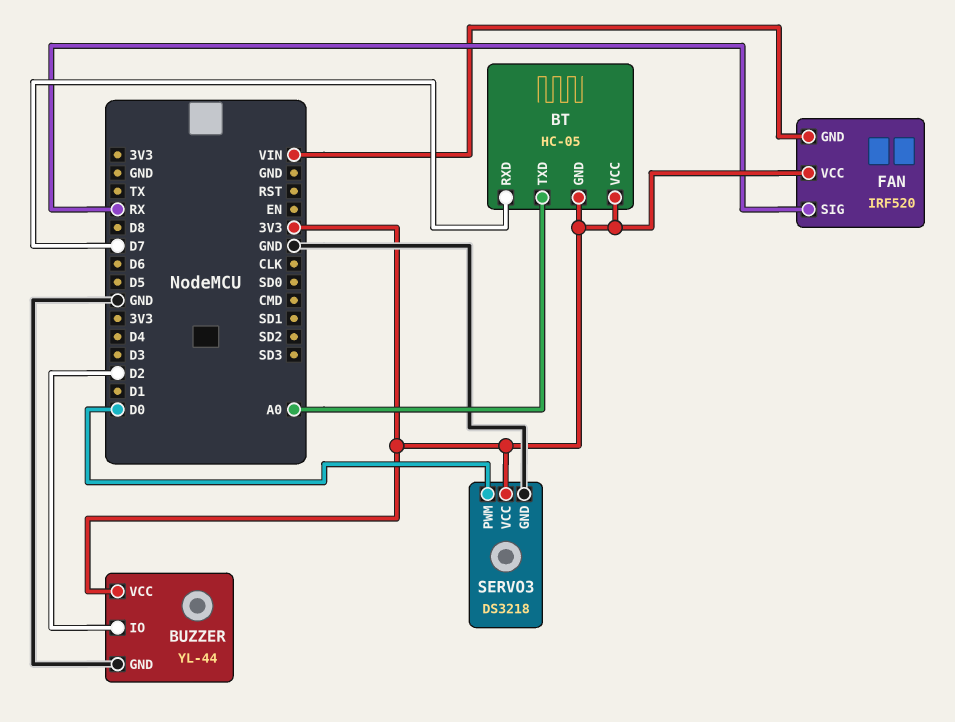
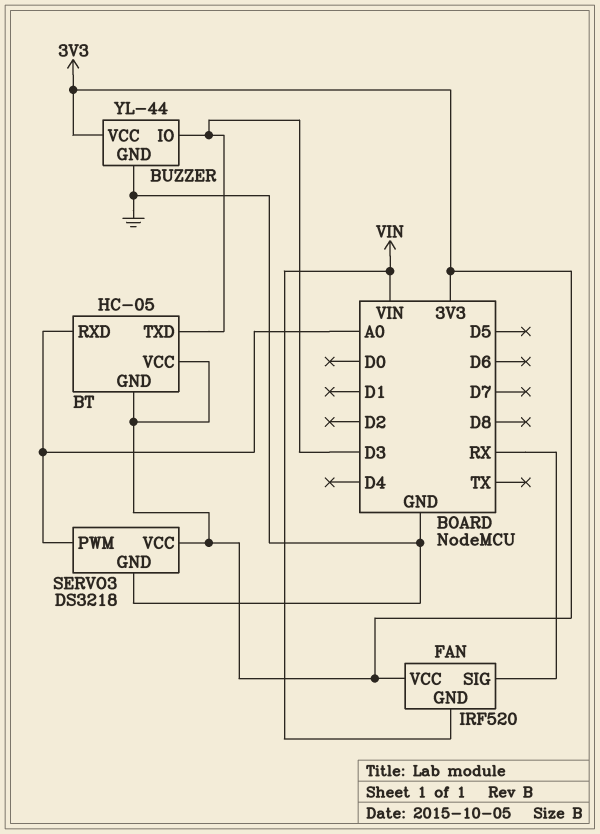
BT pin RXD: D7 -> A0
BT pin TXD: A0 -> D3
BUZZER pin IO: D2 -> D3
SERVO3 pin PWM: D0 -> A0

